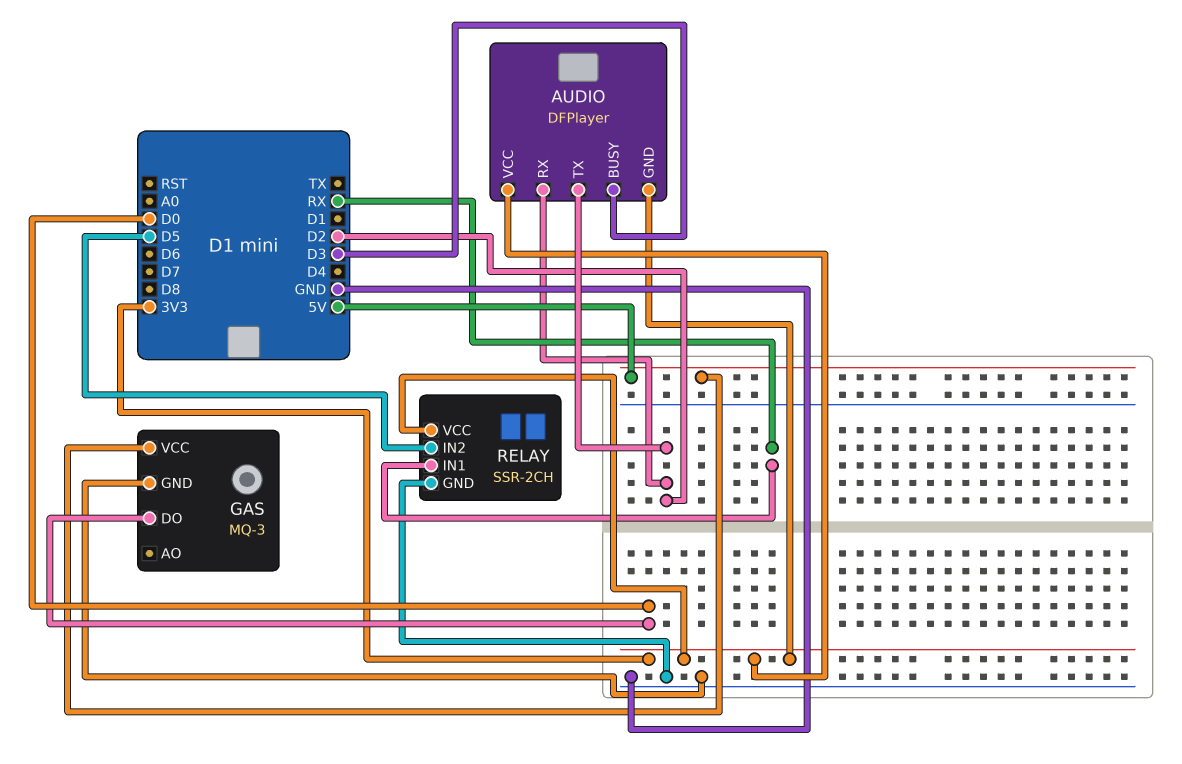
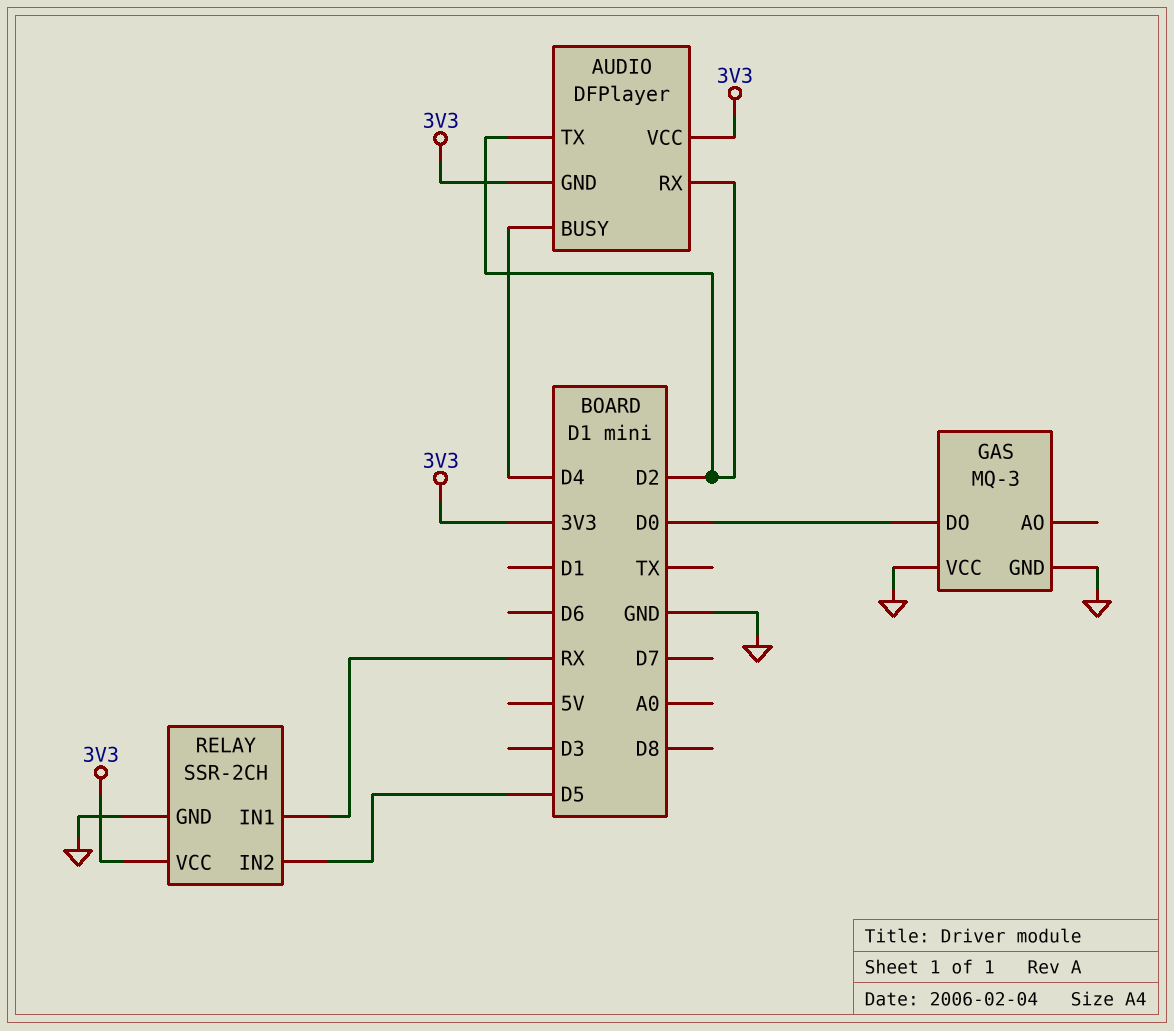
AUDIO pin BUSY: D3 -> D4
GAS pin VCC: 5V -> GND

